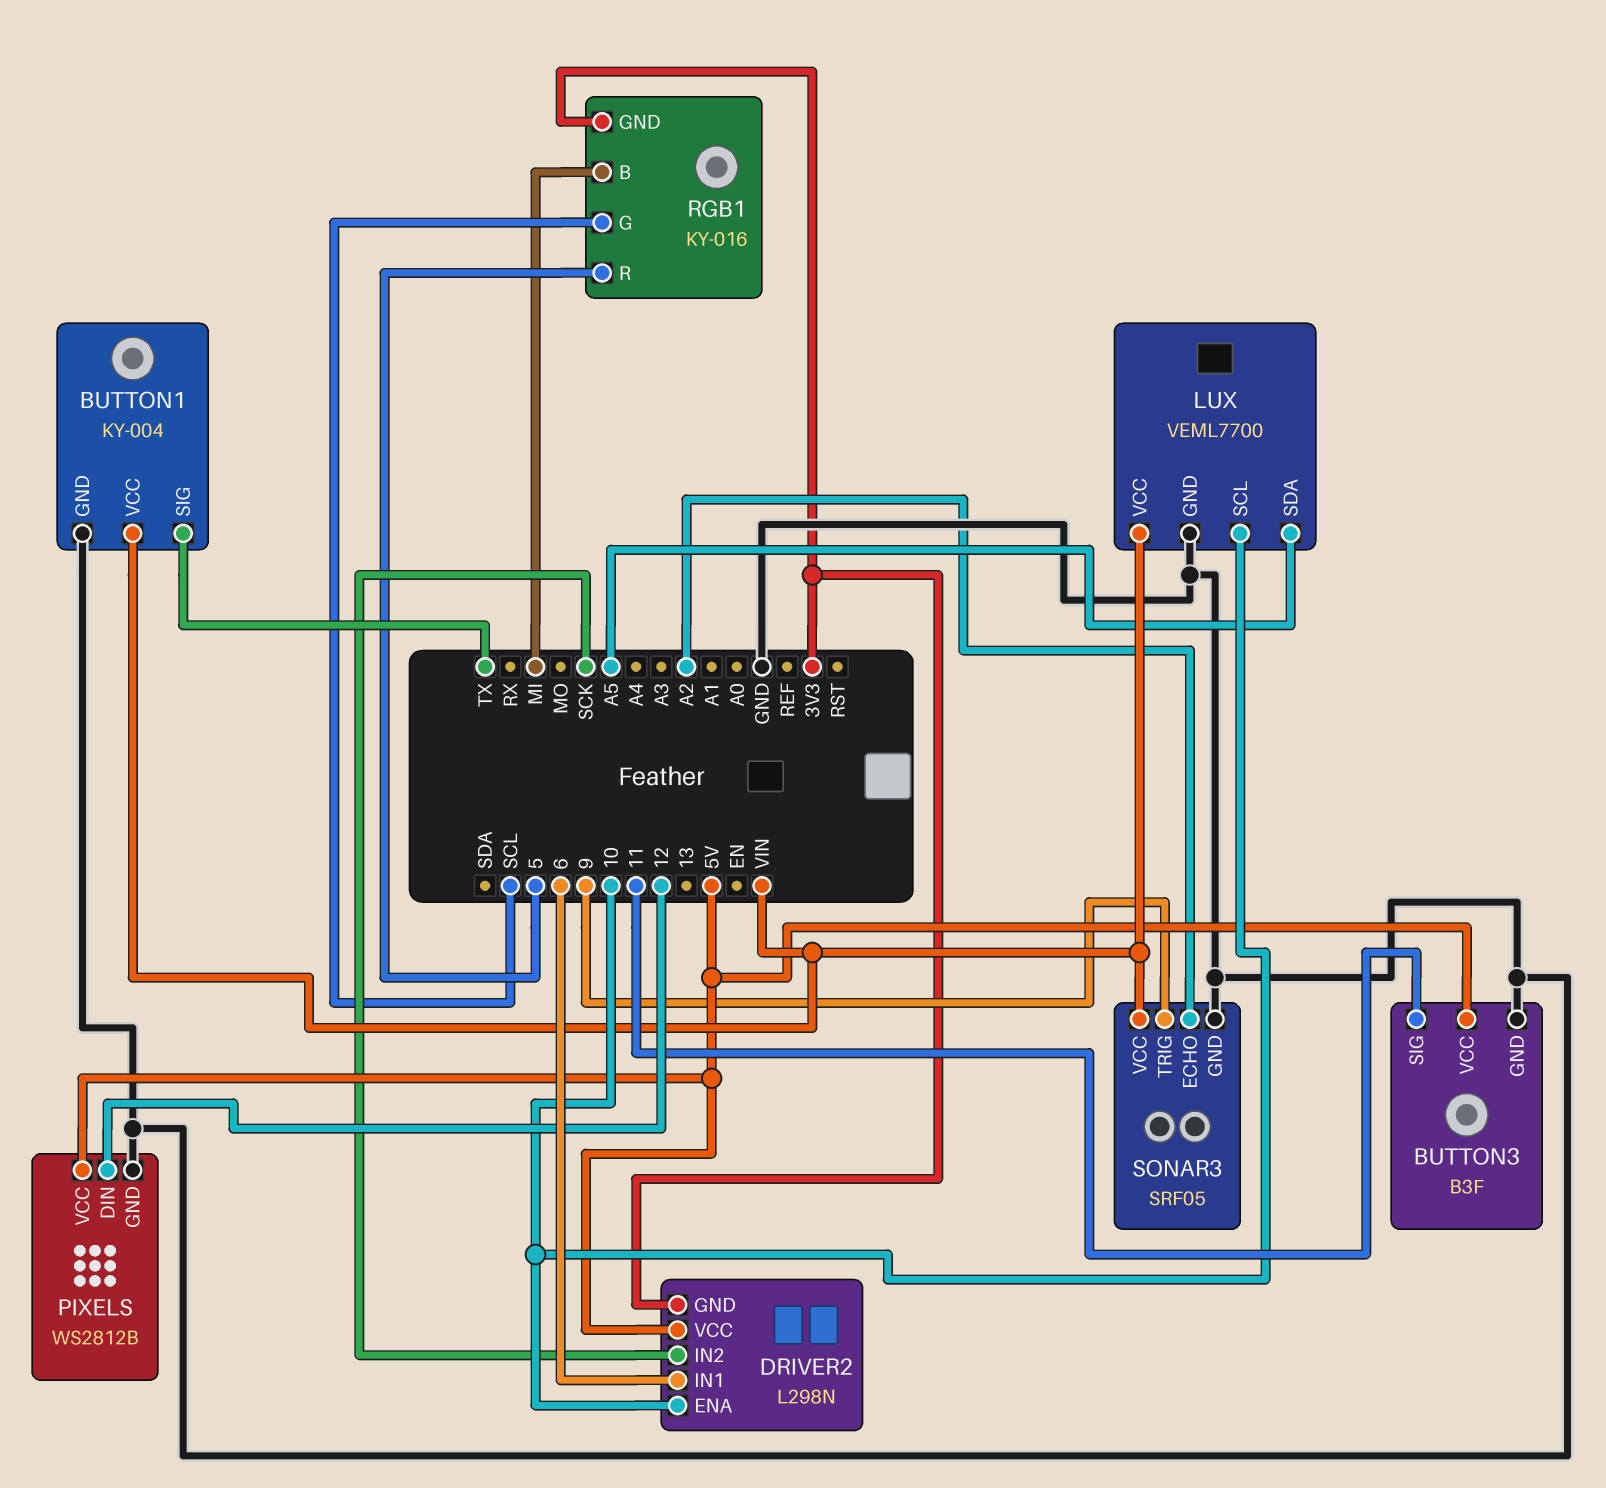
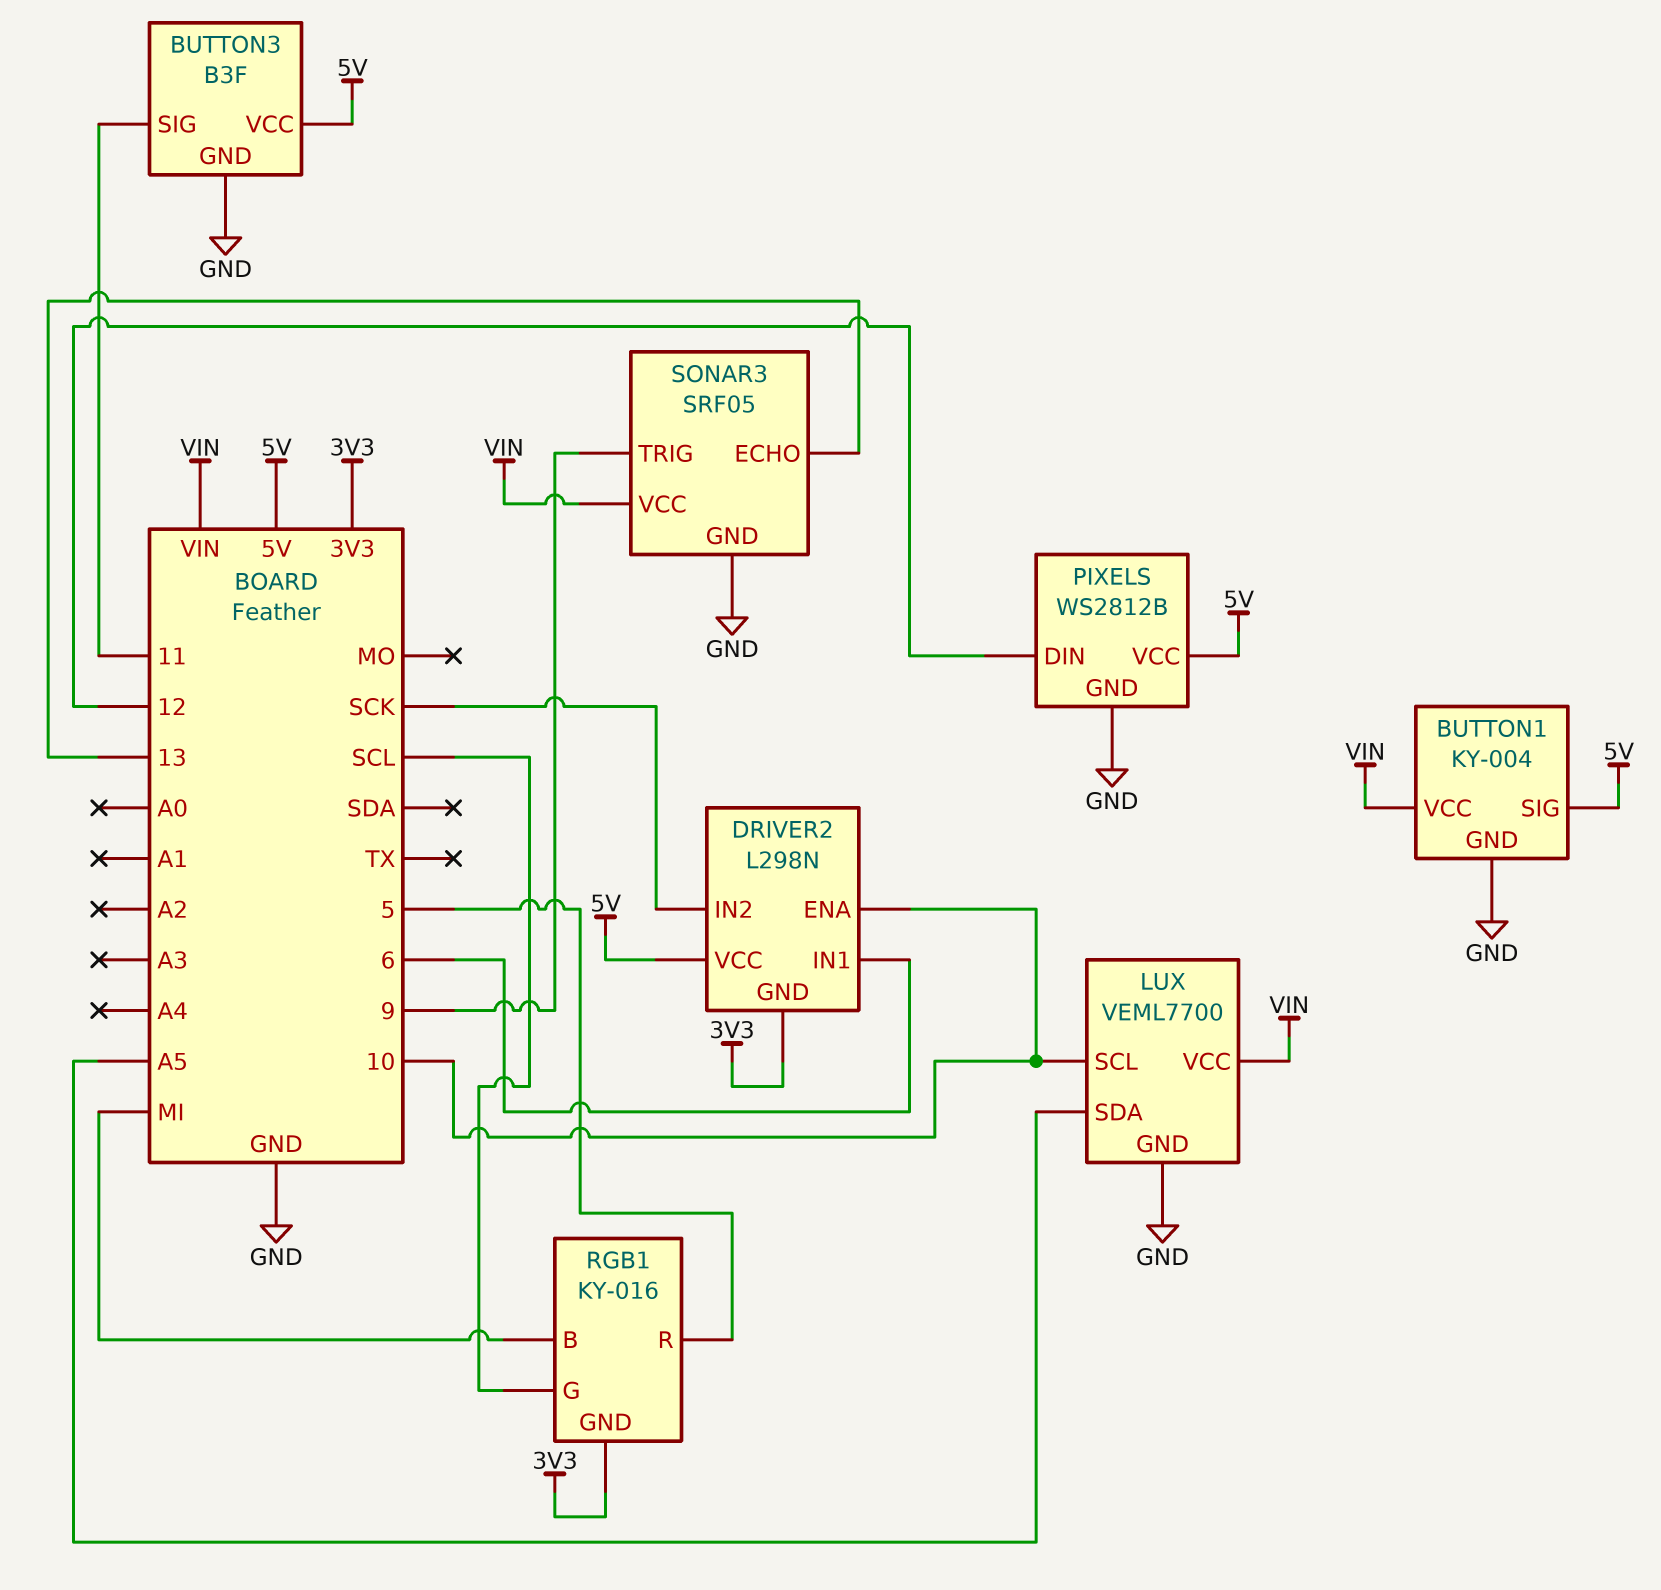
BUTTON1 pin SIG: TX -> 5V
SONAR3 pin ECHO: A2 -> 13

